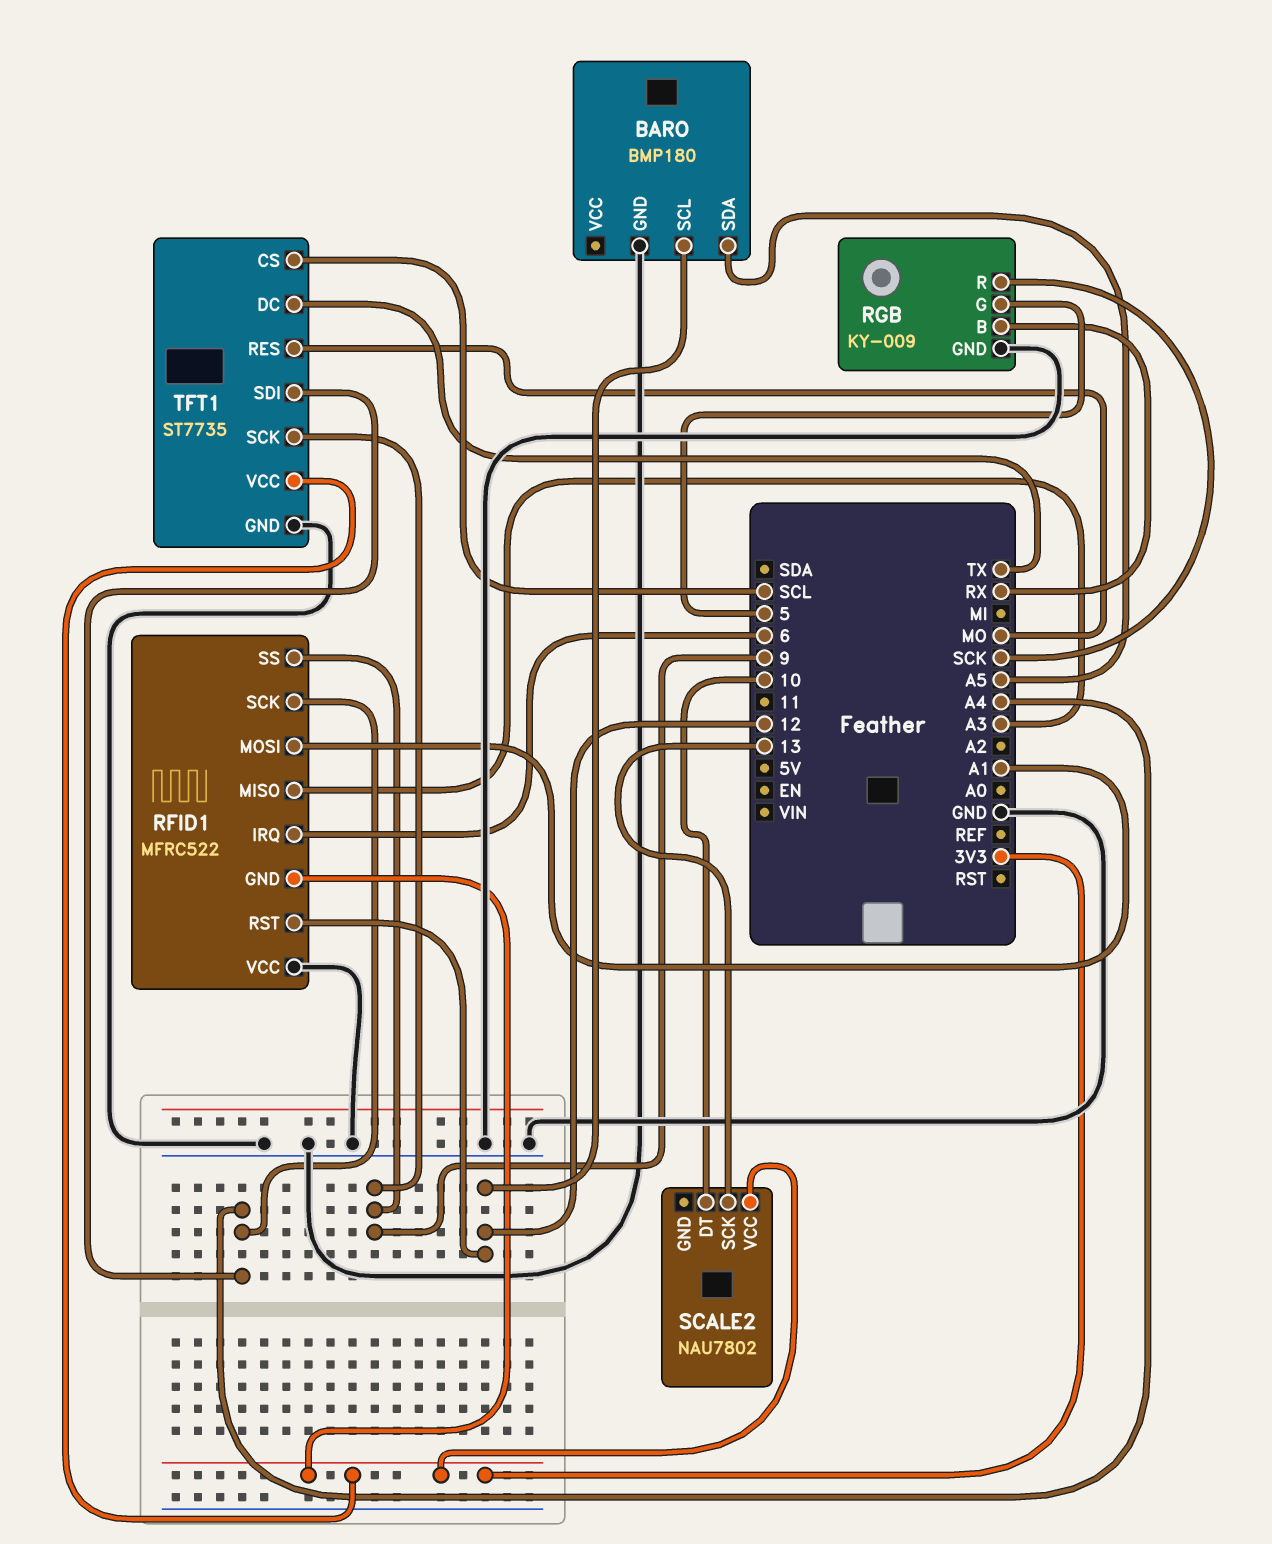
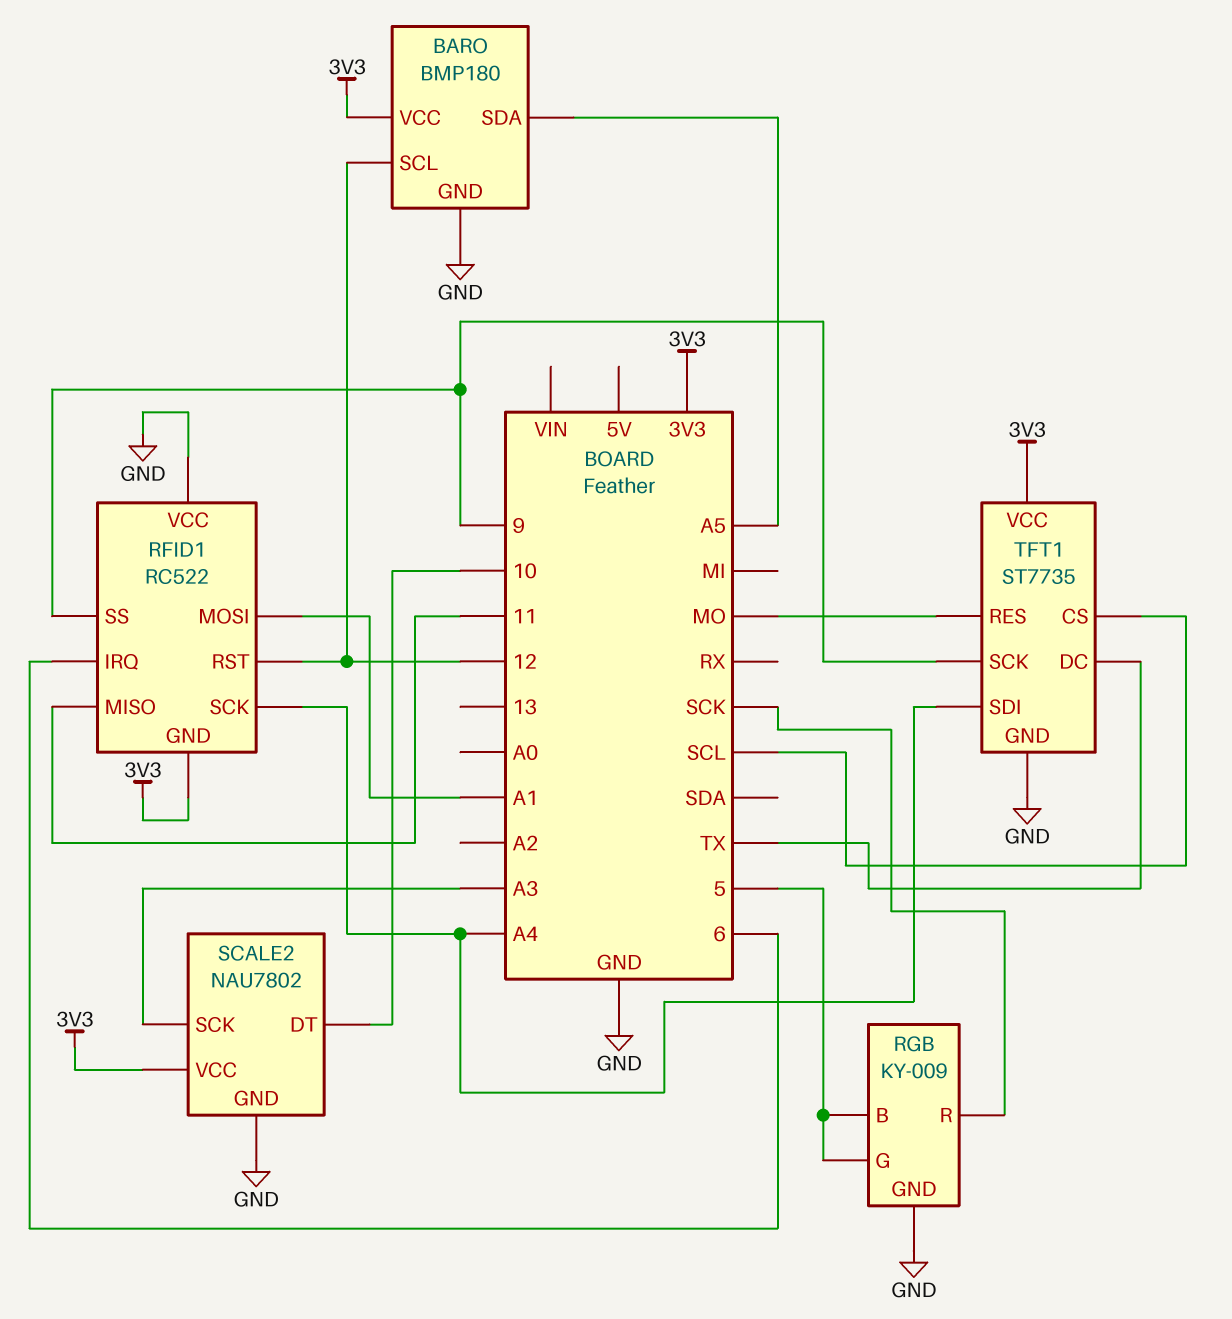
BARO pin VCC: none -> 3V3
RFID1: MFRC522 -> RC522
RFID1 pin MISO: A3 -> 11
RGB pin B: RX -> 5
SCALE2 pin GND: none -> GND
SCALE2 pin SCK: 13 -> A3

